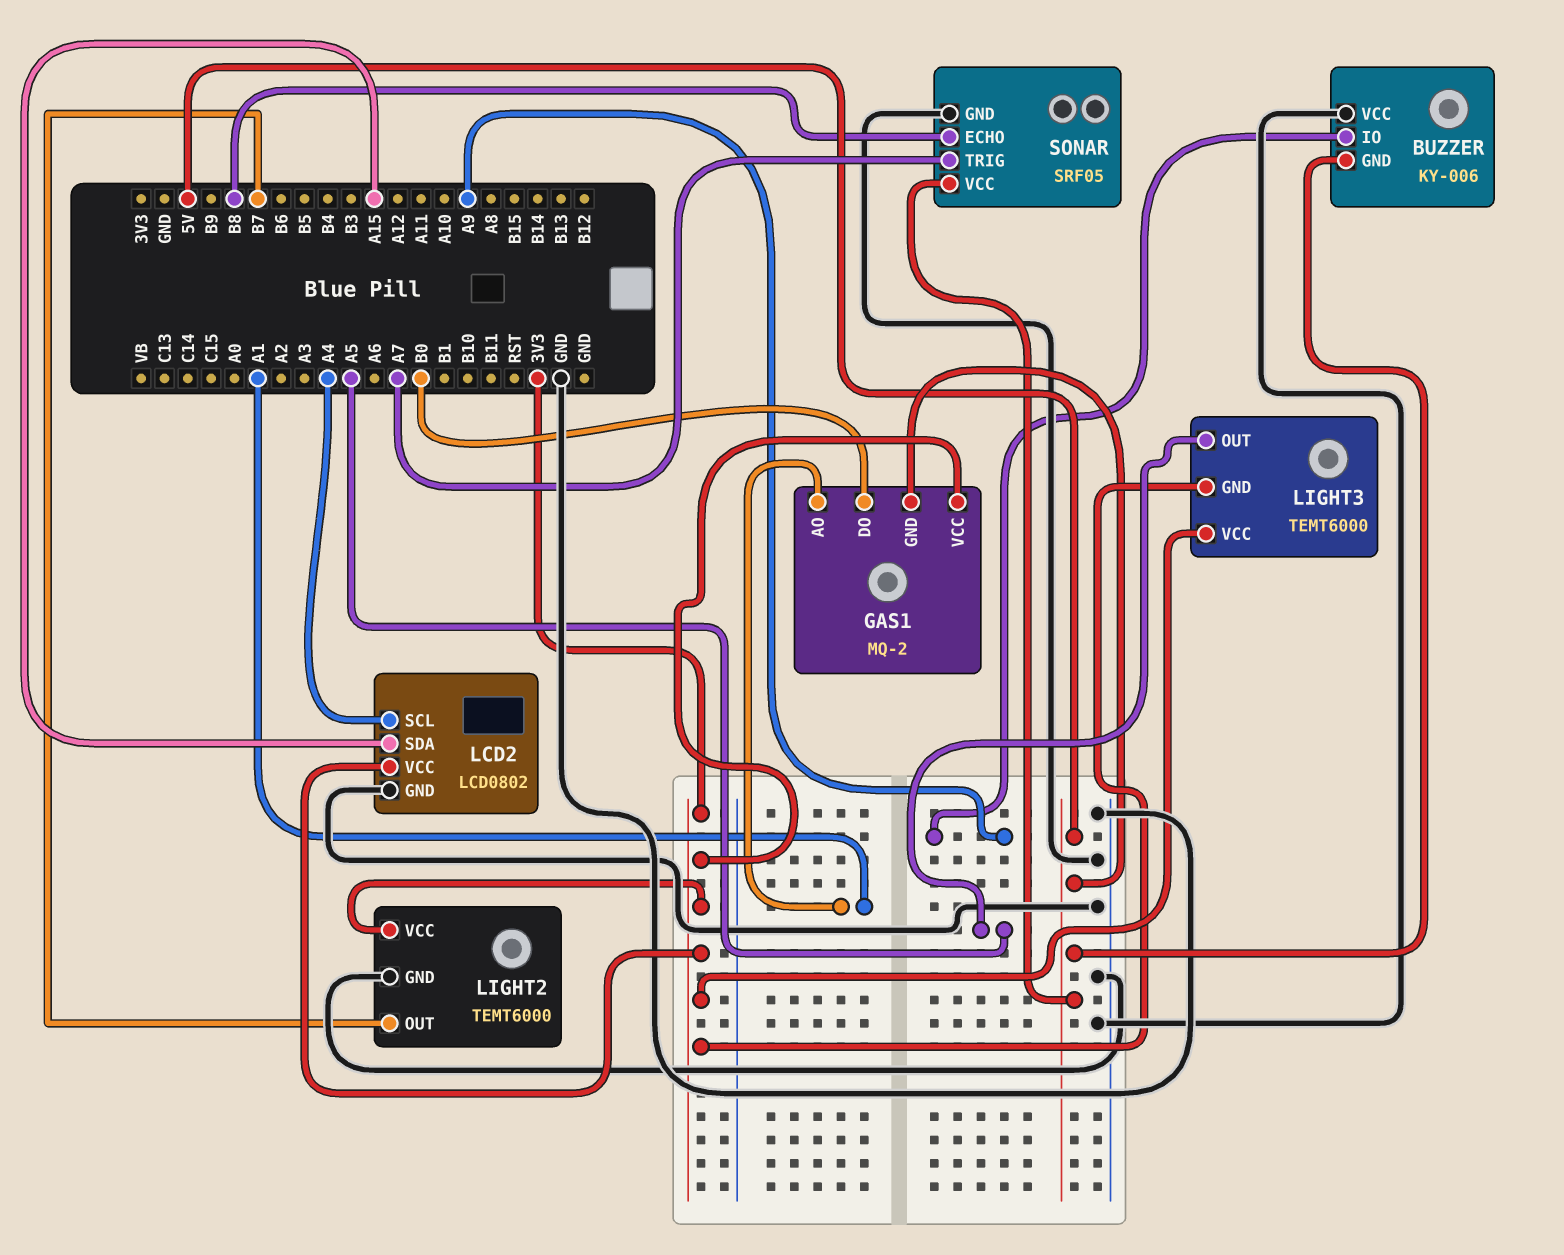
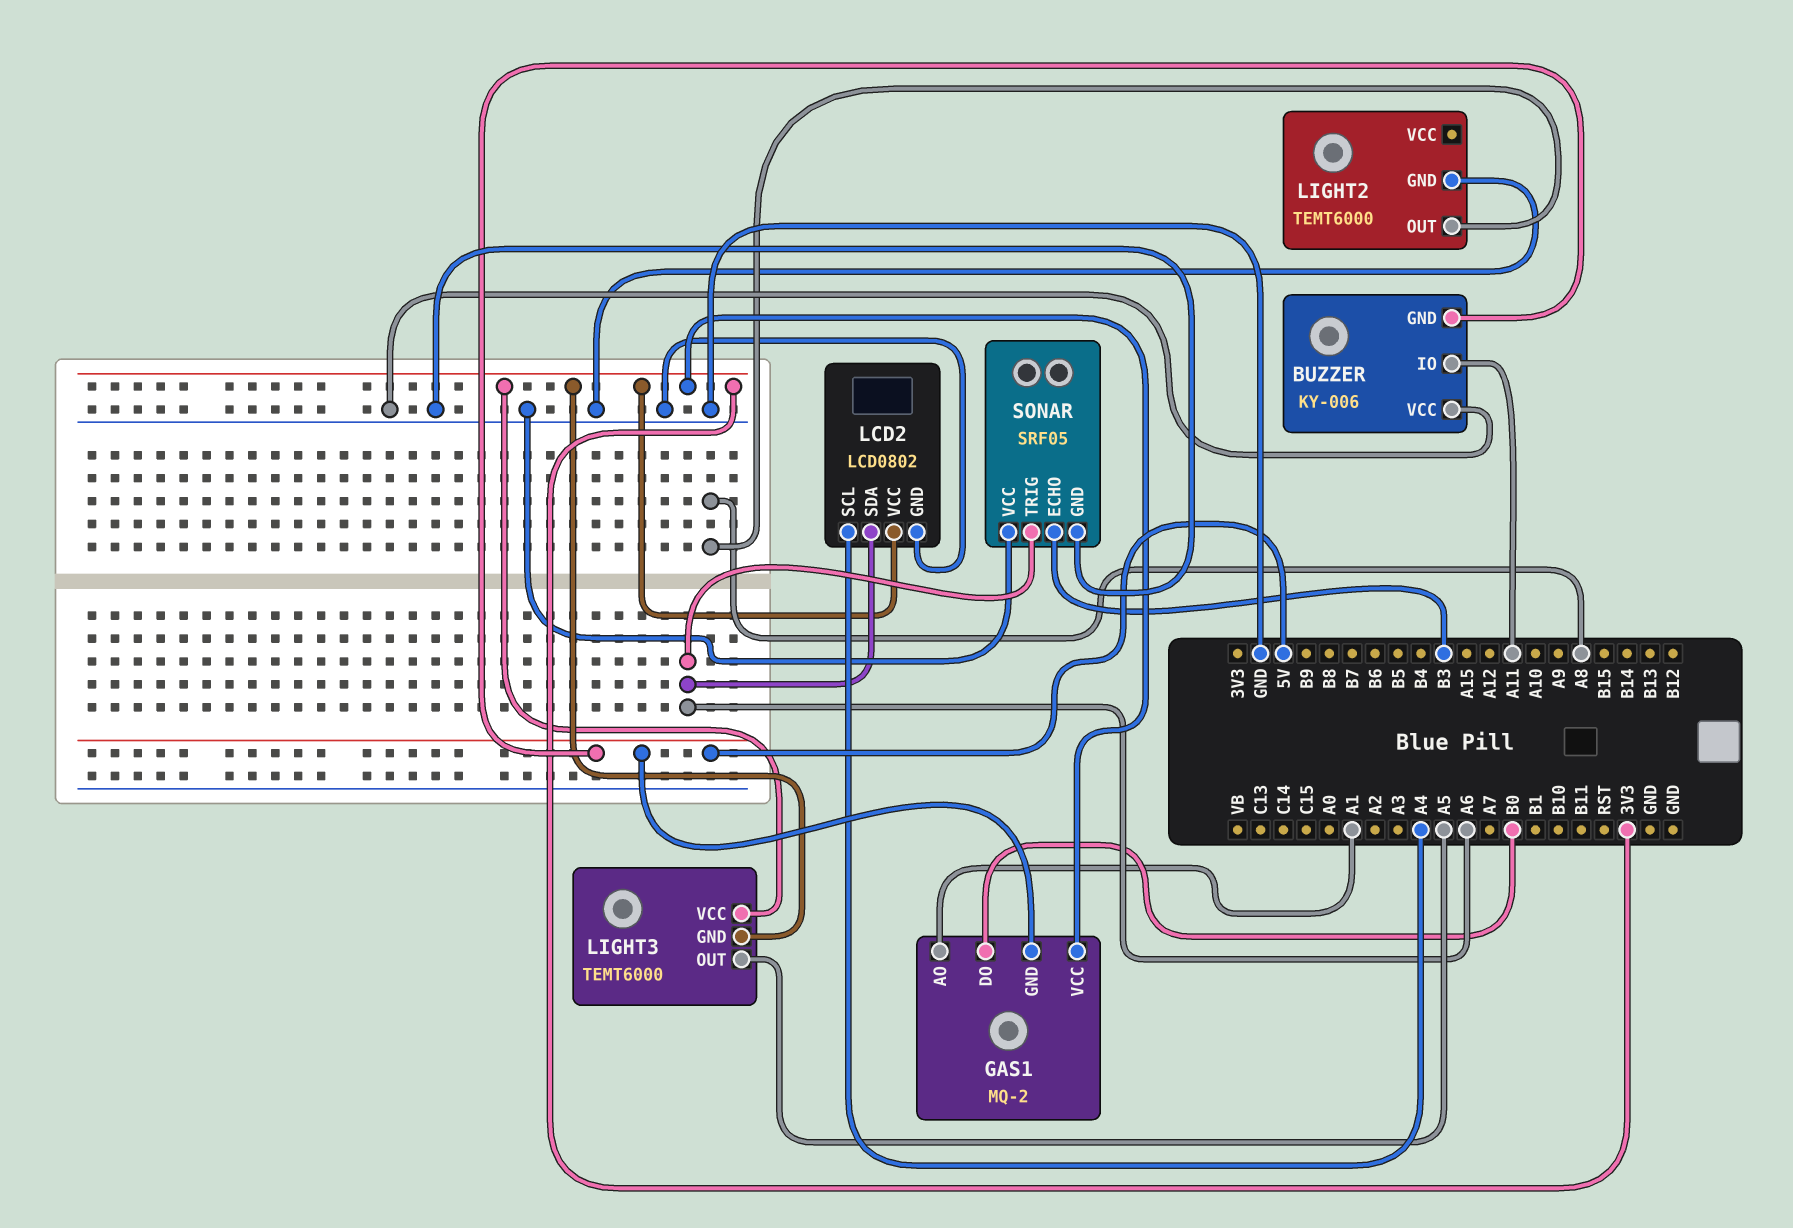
BUZZER pin IO: A9 -> A11
LCD2 pin SDA: A15 -> A6
LIGHT2 pin OUT: B7 -> A8
LIGHT2 pin VCC: 3V3 -> none
SONAR pin ECHO: B8 -> B3
SONAR pin TRIG: A7 -> A6
SONAR pin VCC: 5V -> GND

